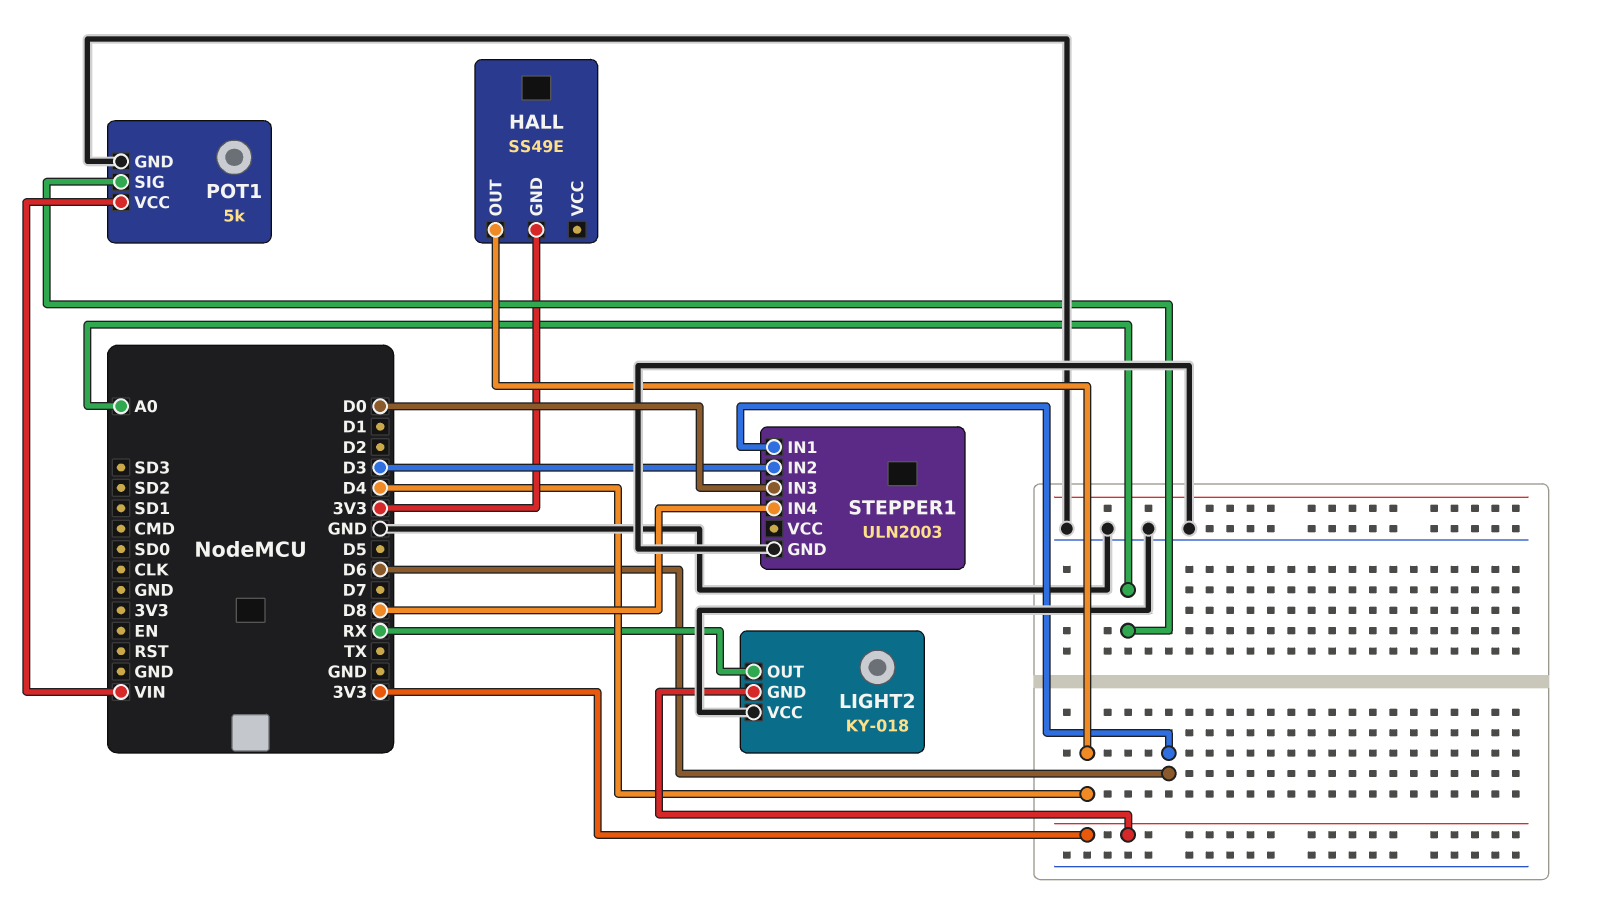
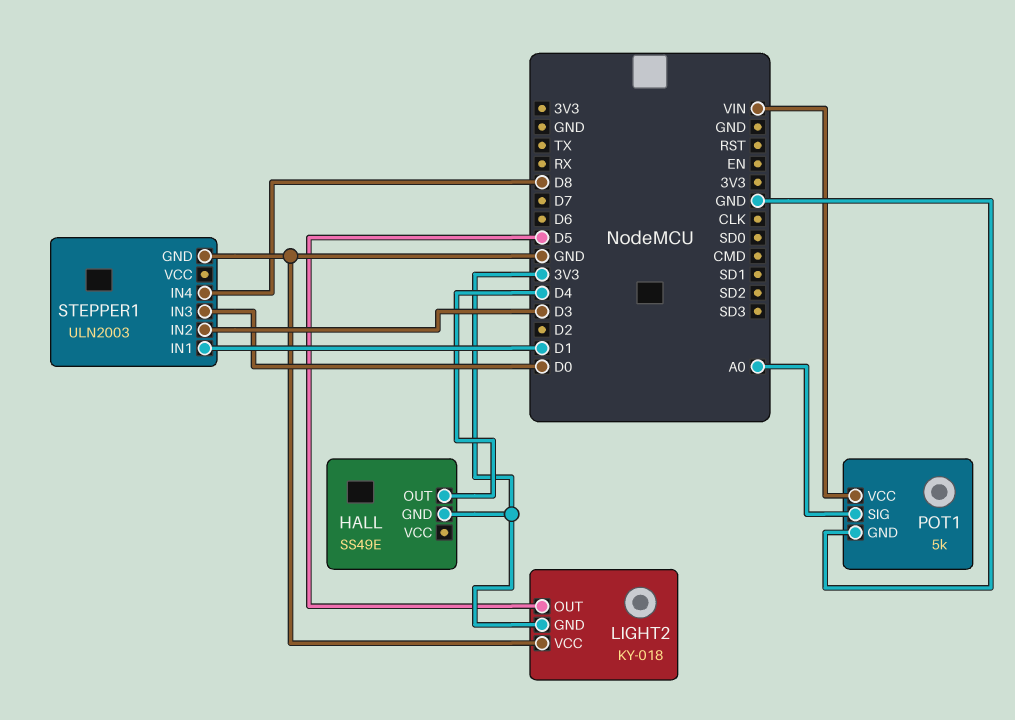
LIGHT2 pin OUT: RX -> D5
STEPPER1 pin IN1: D6 -> D1

